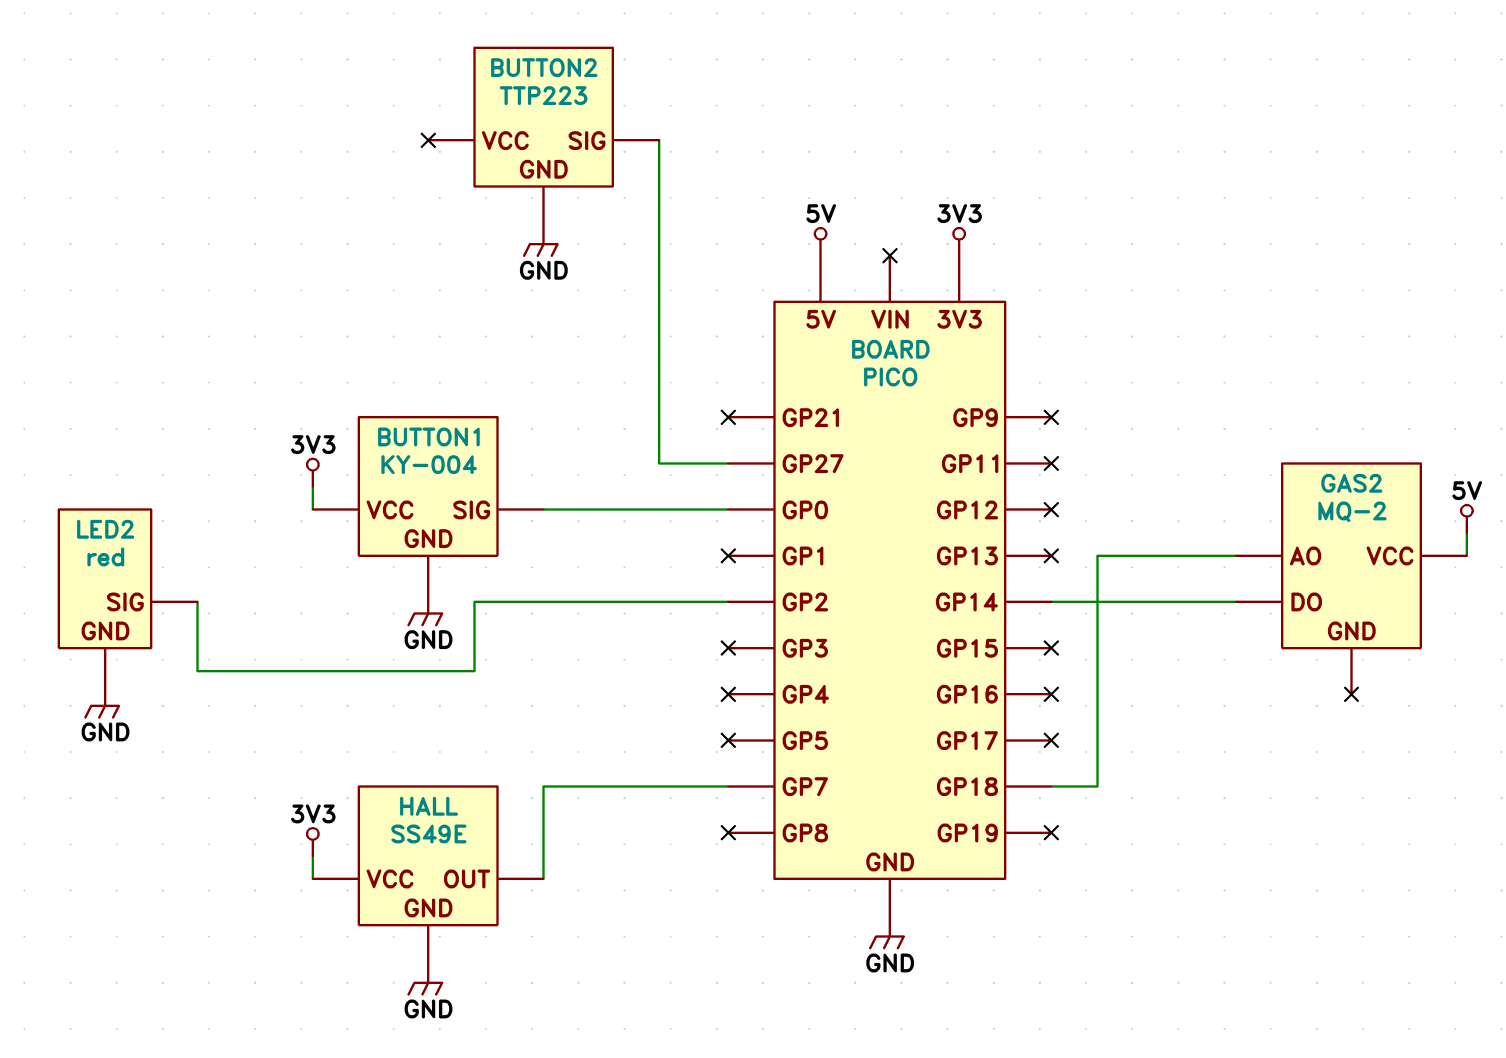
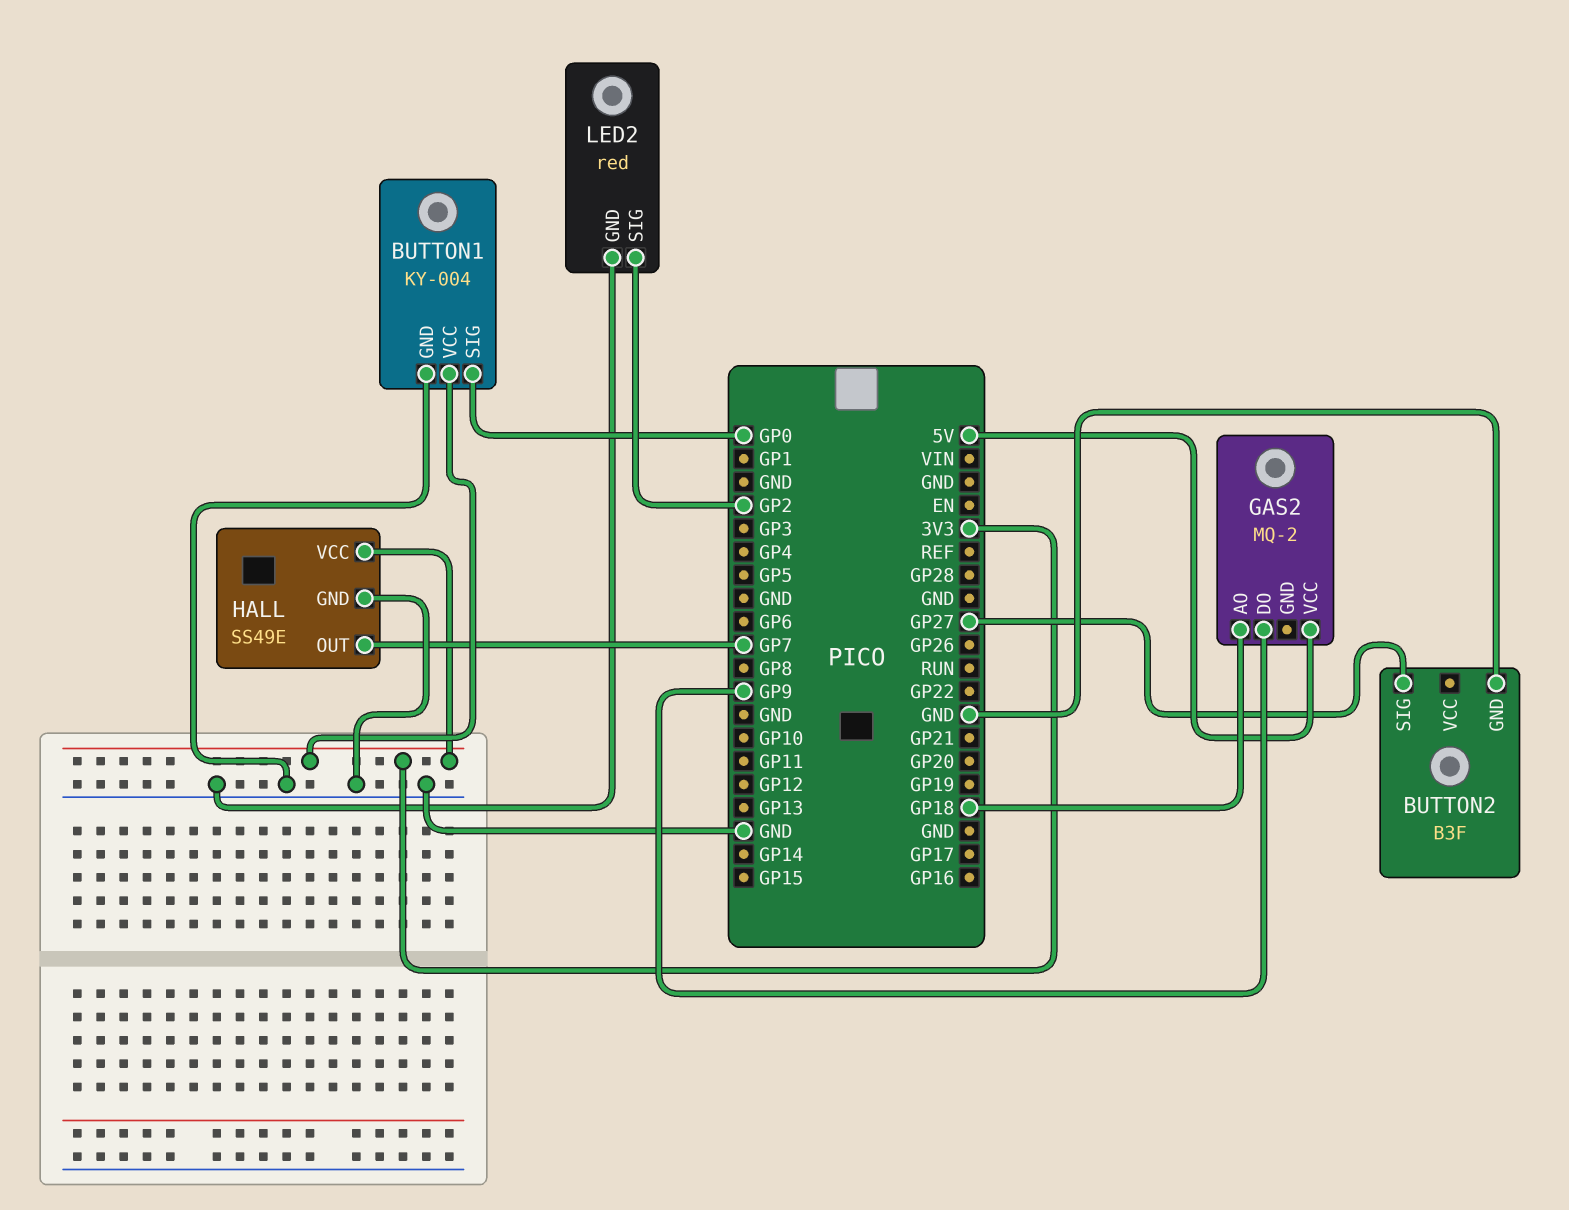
BUTTON2: TTP223 -> B3F
GAS2 pin DO: GP14 -> GP9

